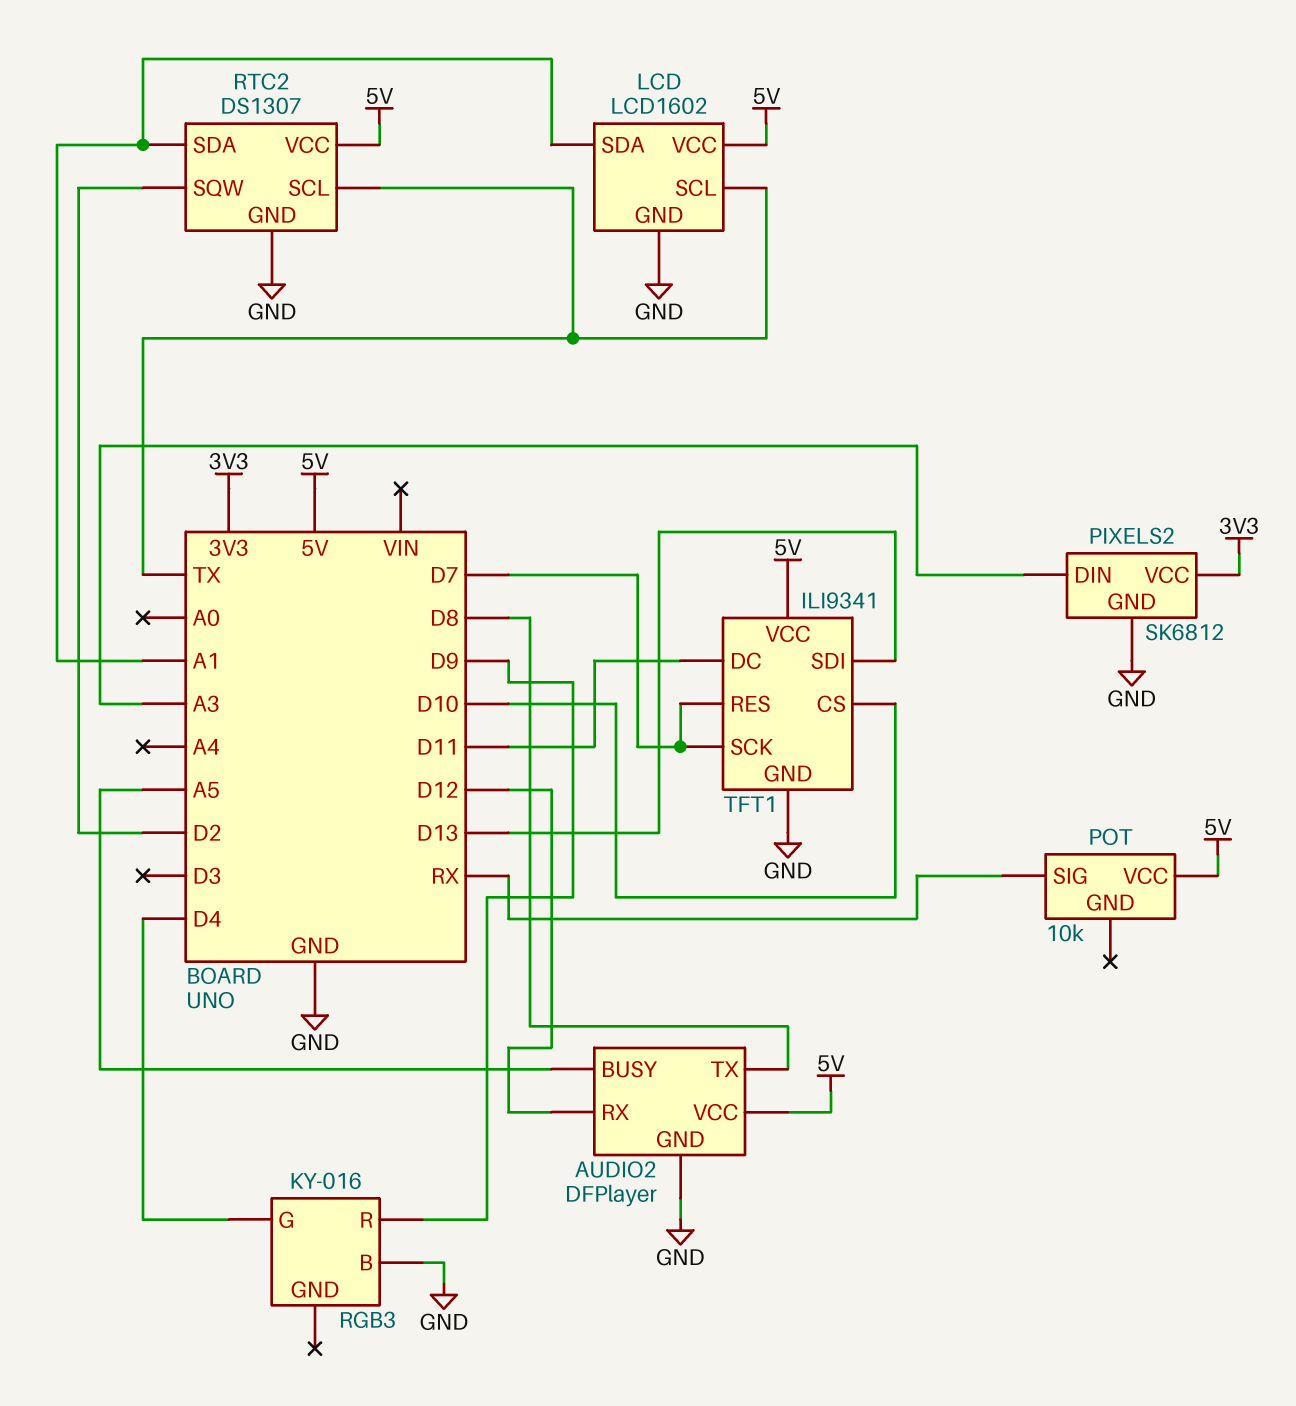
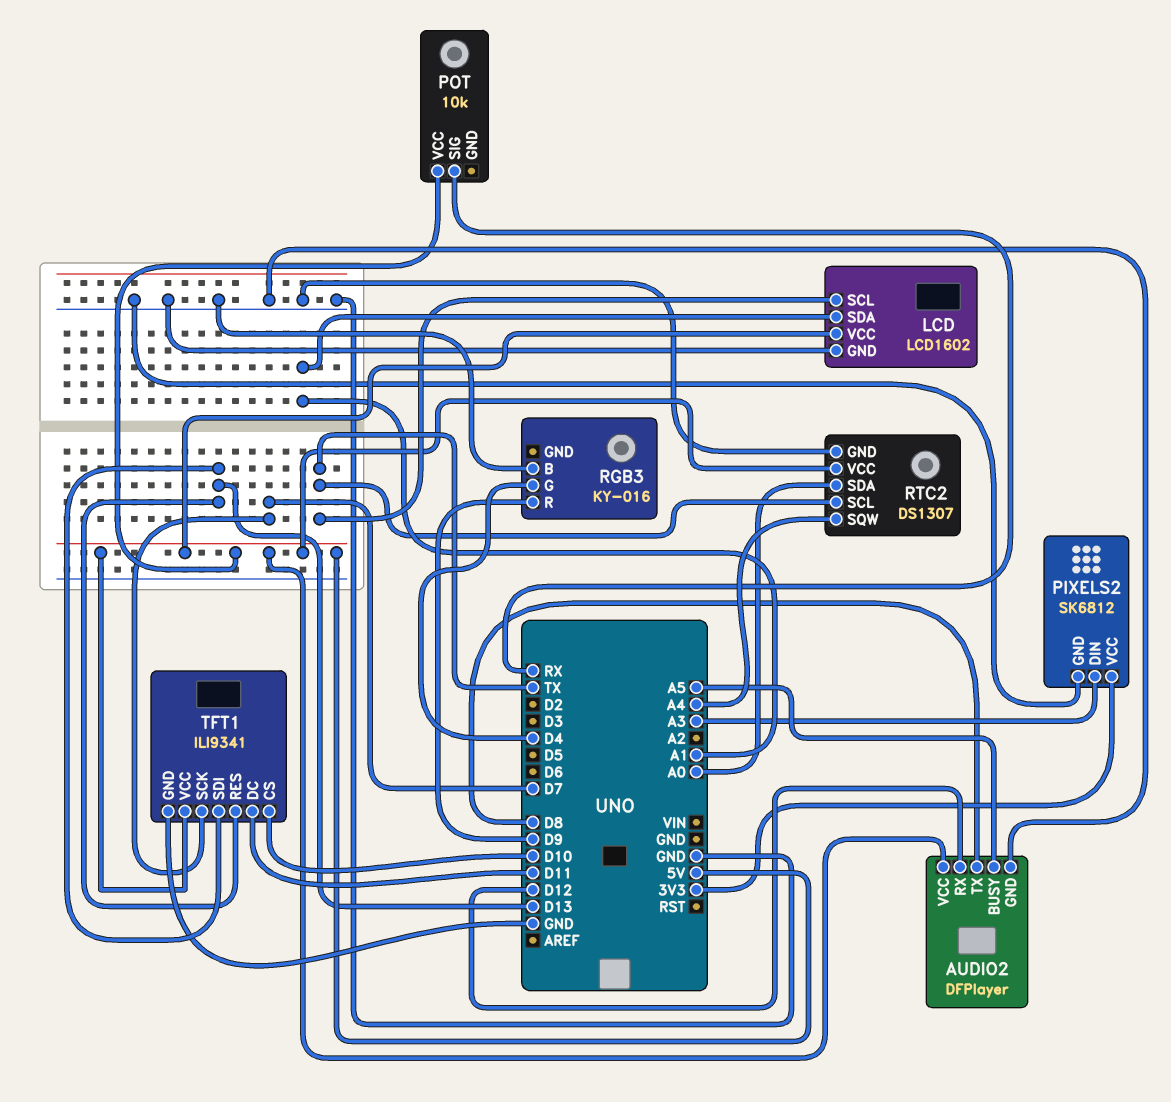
RTC2 pin SDA: A1 -> A0
RTC2 pin SQW: D2 -> A4
TFT1 pin RES: D7 -> D13

